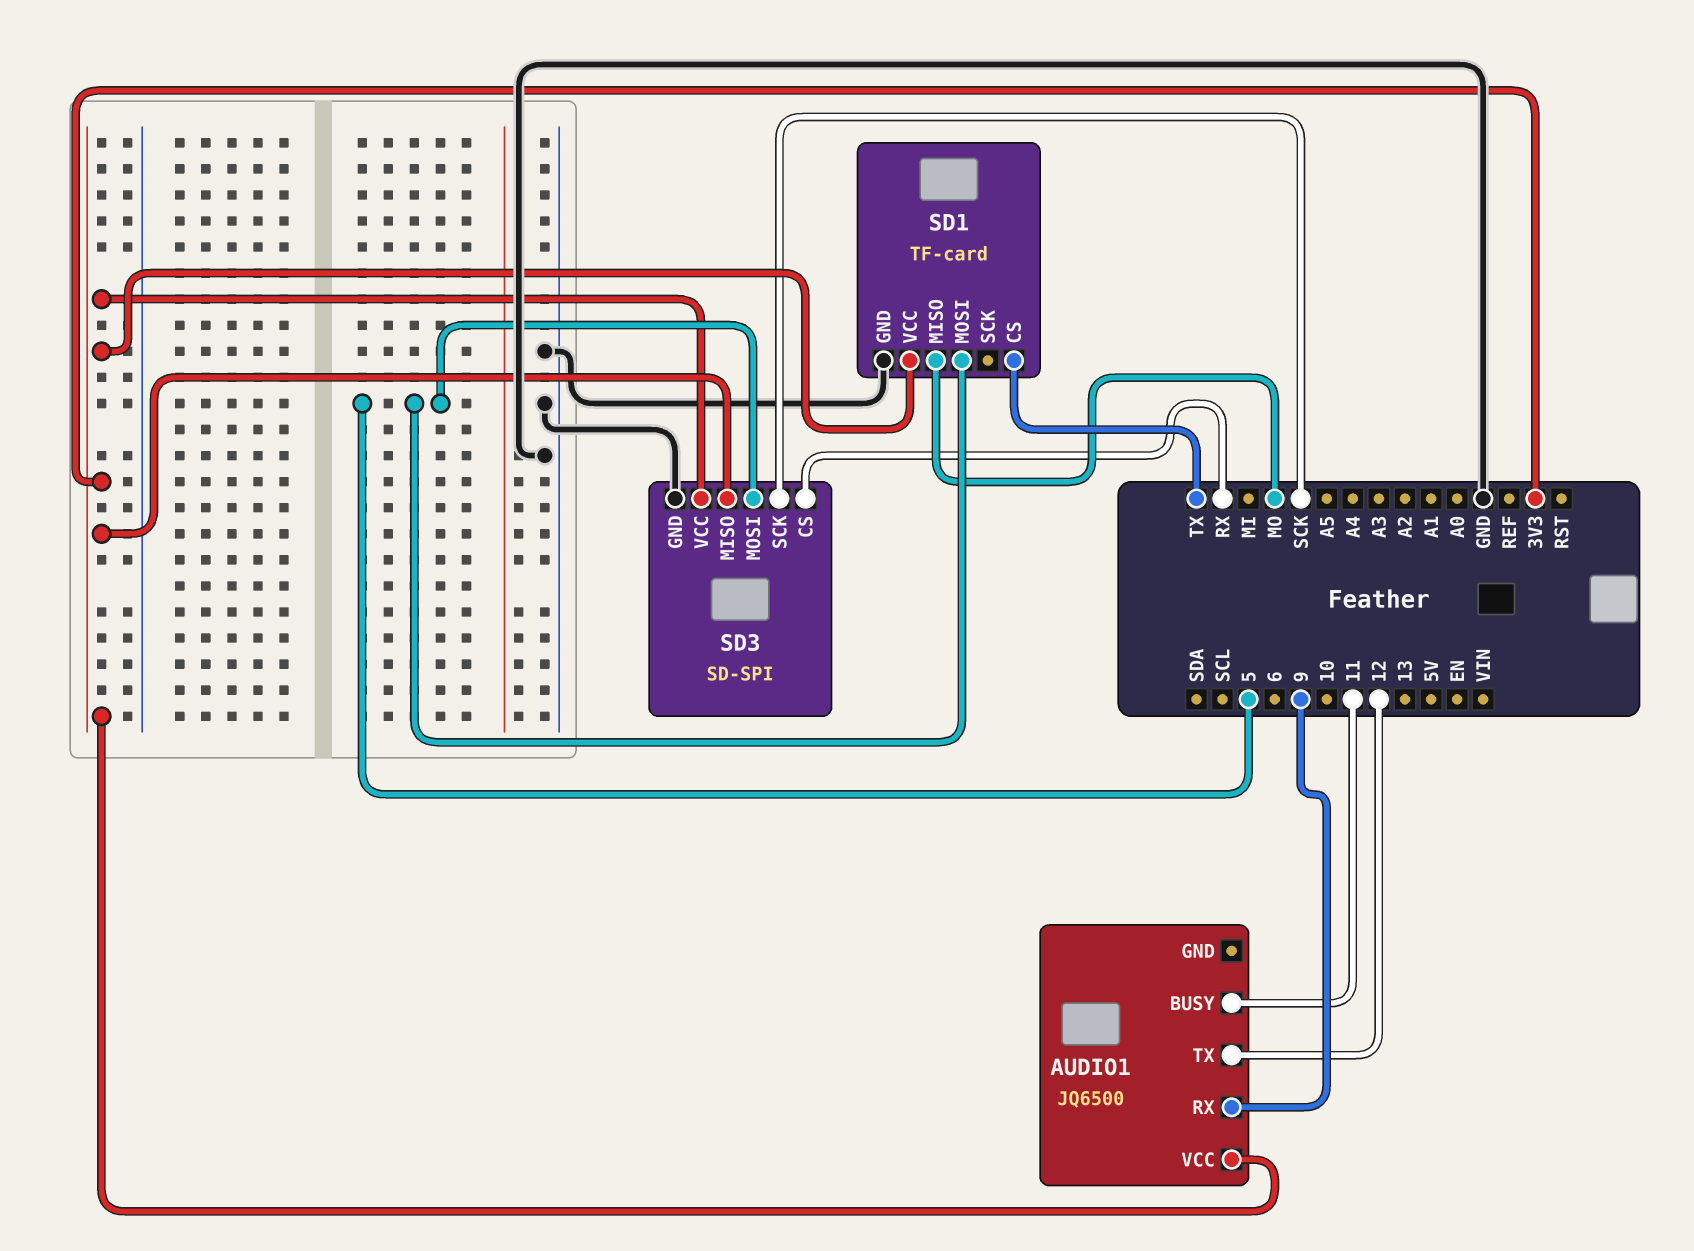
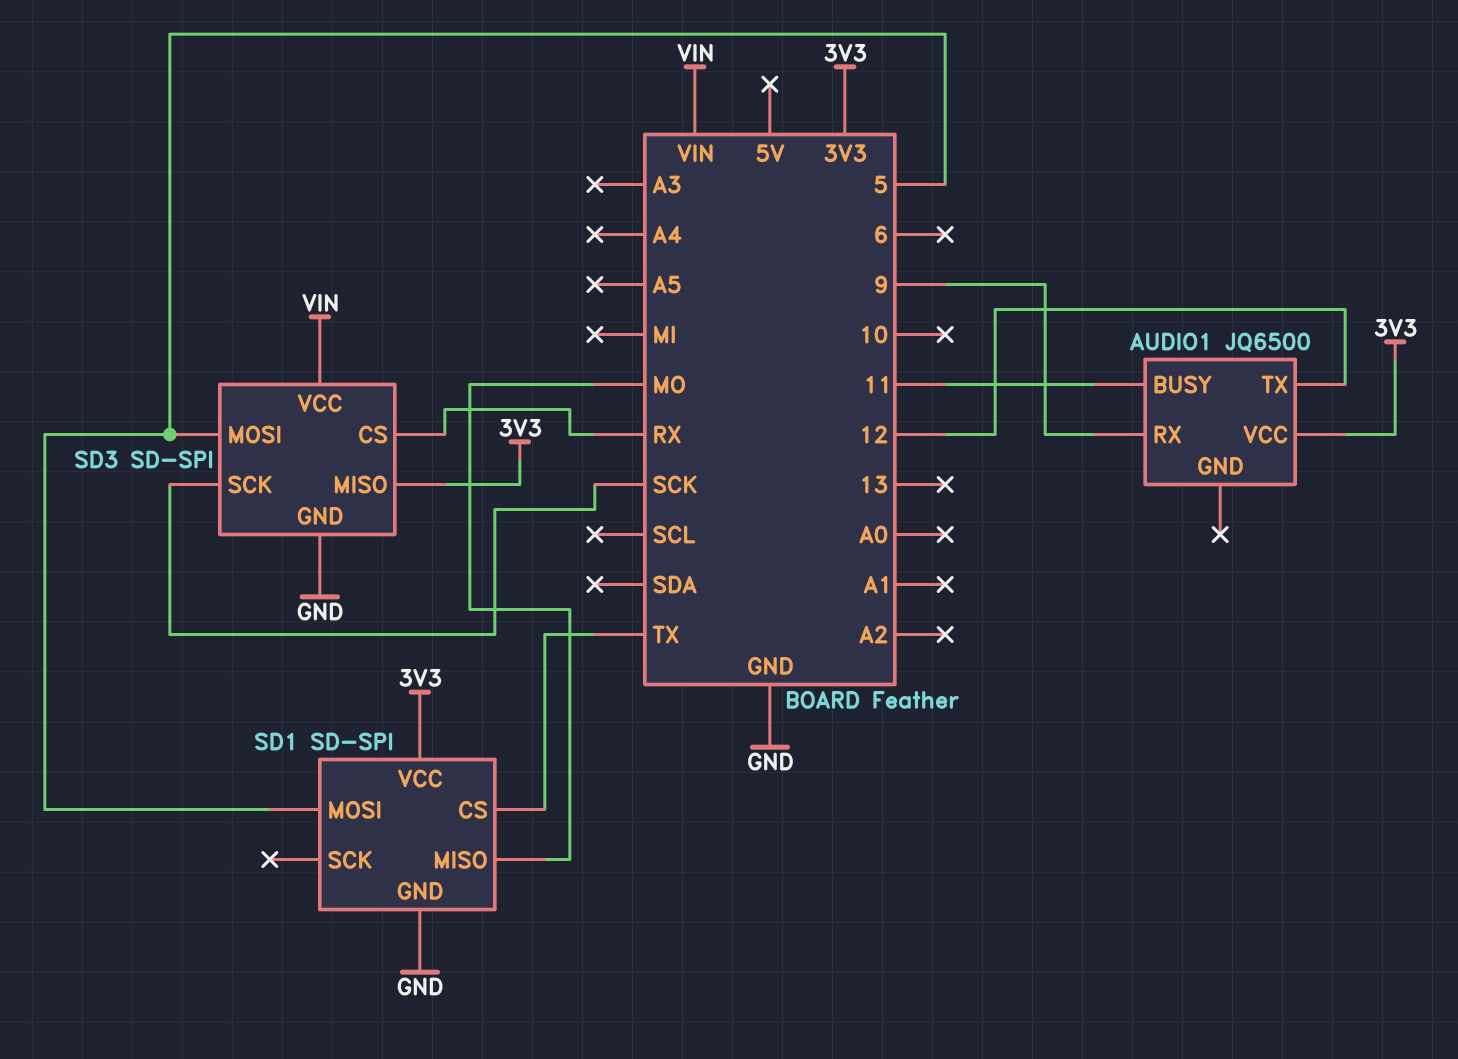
SD1: TF-card -> SD-SPI
SD3 pin VCC: 3V3 -> VIN

